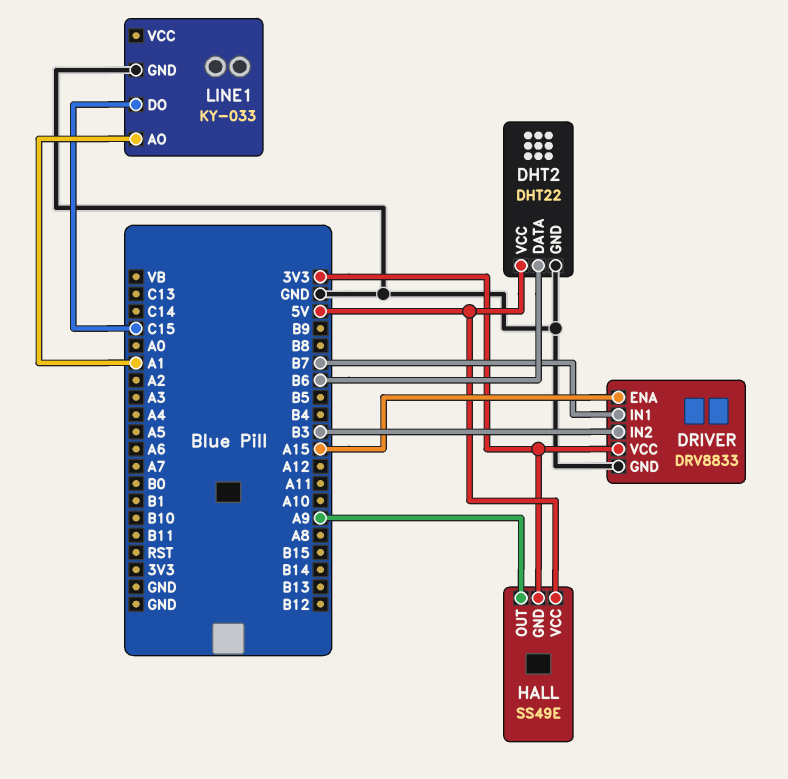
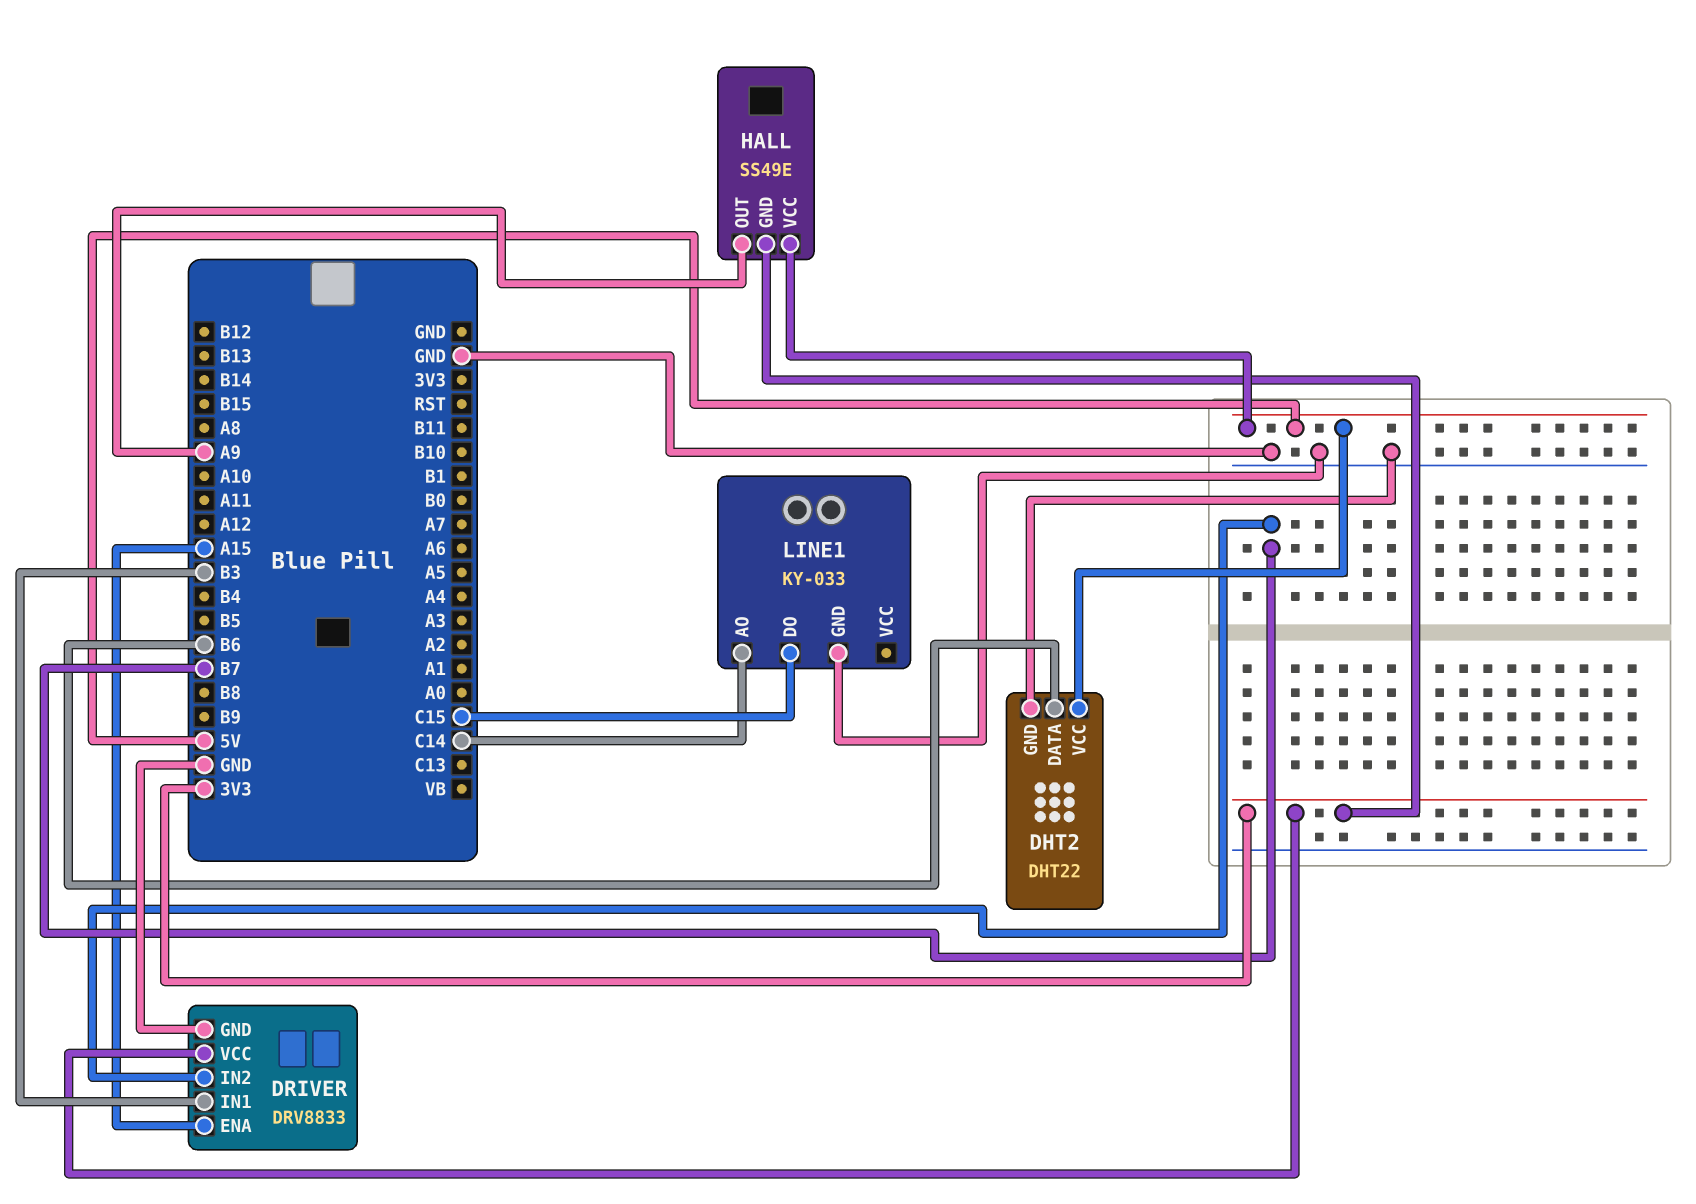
DRIVER pin IN1: B7 -> B3
DRIVER pin IN2: B3 -> B7
LINE1 pin AO: A1 -> C14

